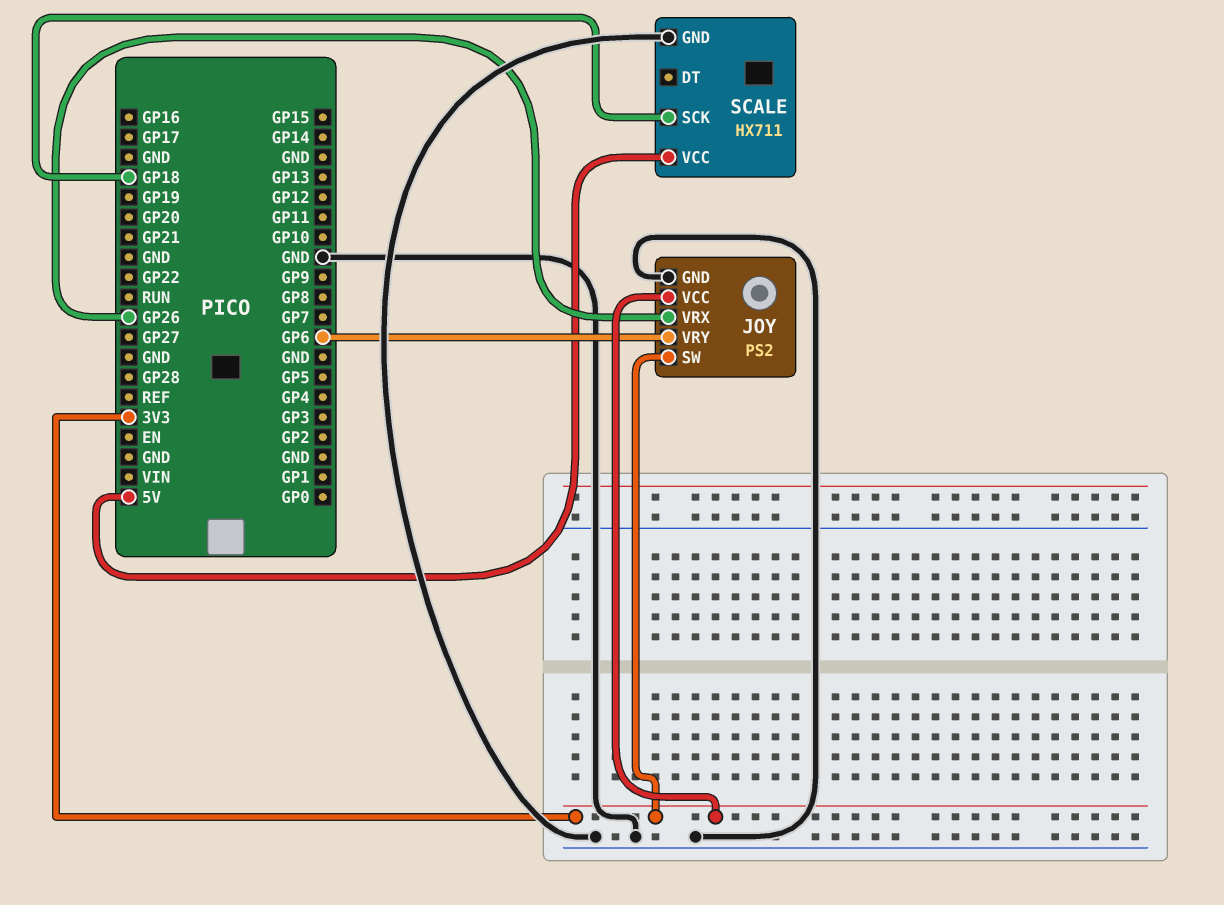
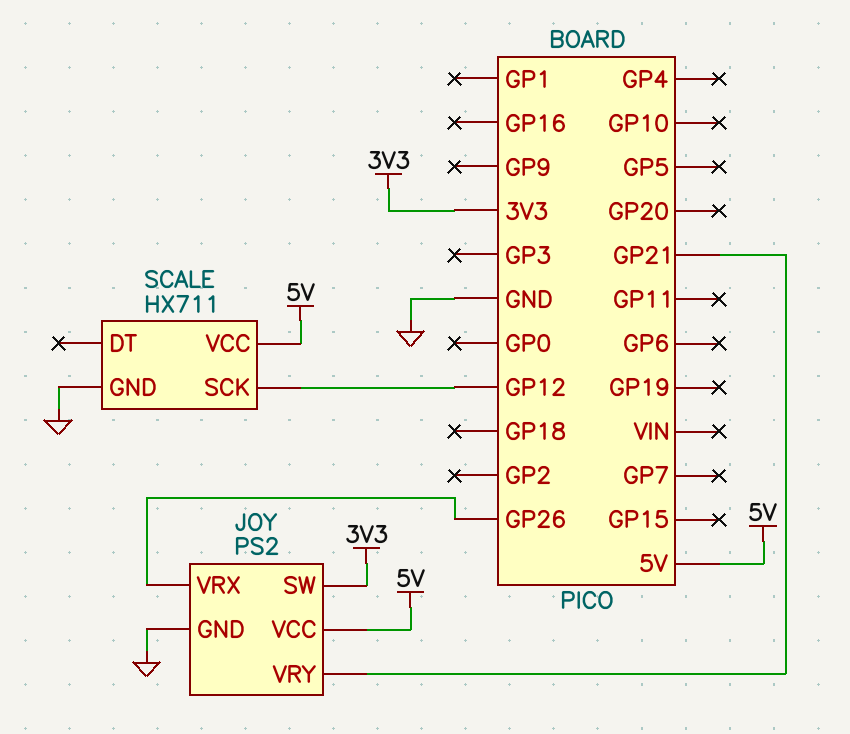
JOY pin VCC: 3V3 -> 5V
JOY pin VRY: GP6 -> GP21
SCALE pin SCK: GP18 -> GP12

